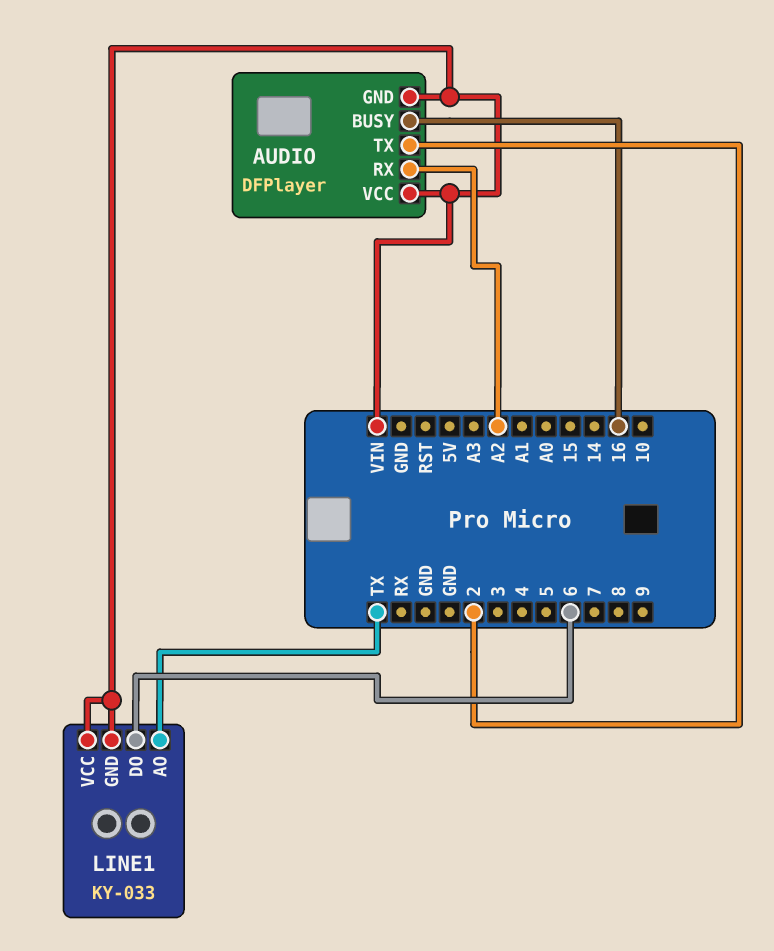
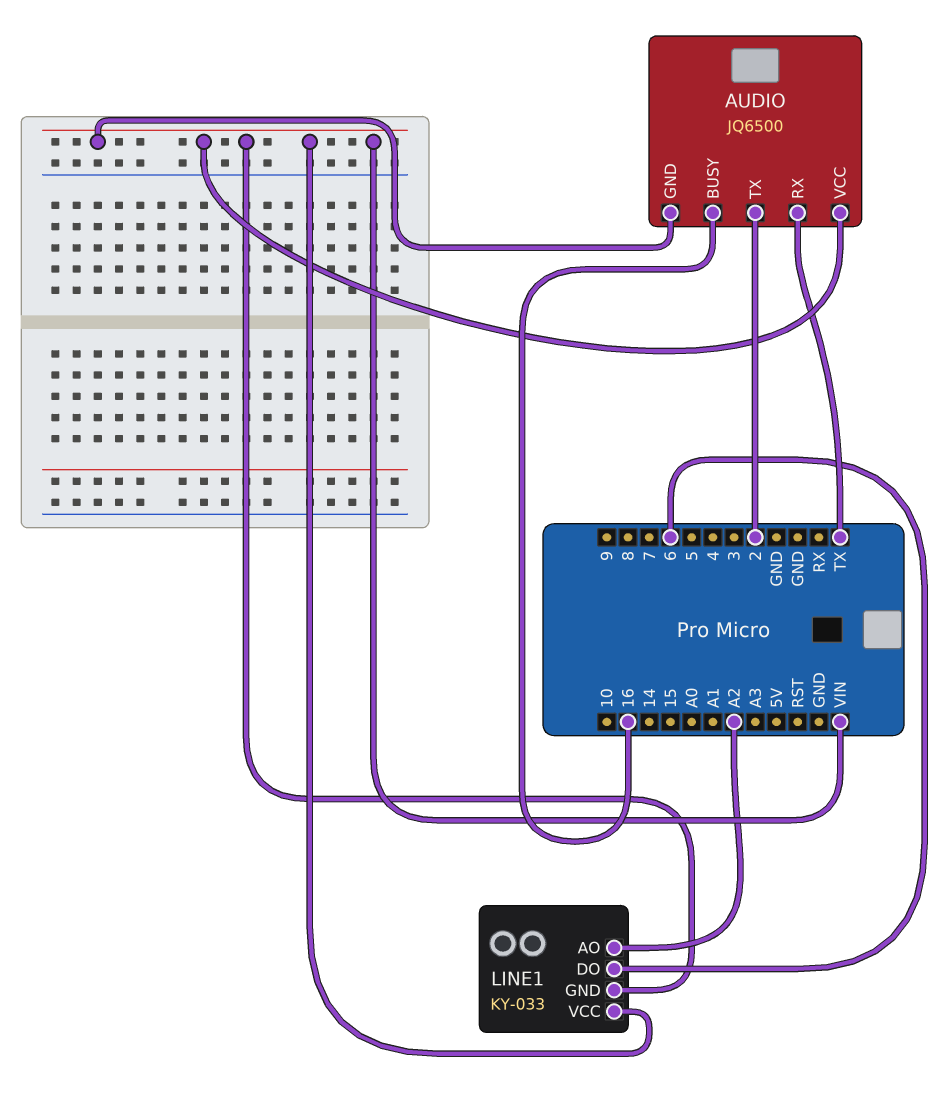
AUDIO: DFPlayer -> JQ6500
AUDIO pin RX: A2 -> TX
LINE1 pin AO: TX -> A2

